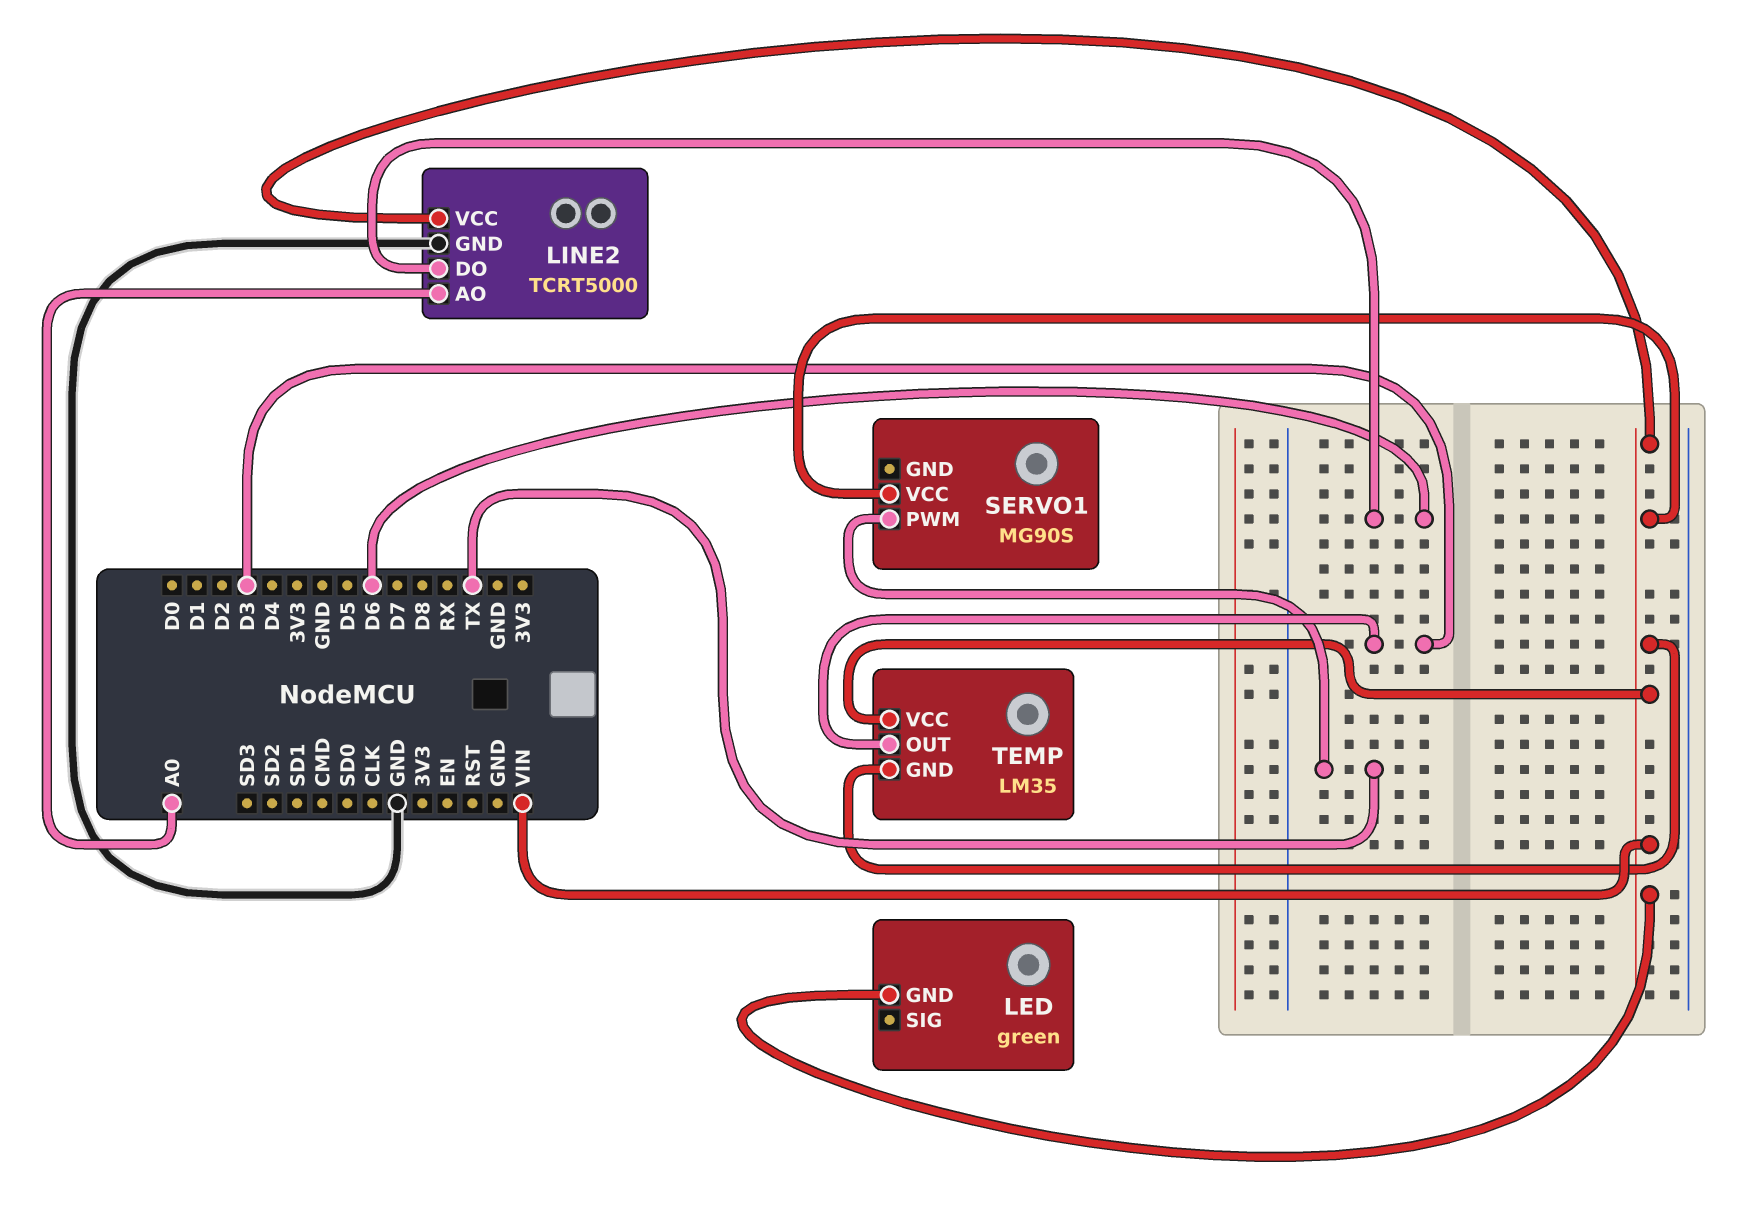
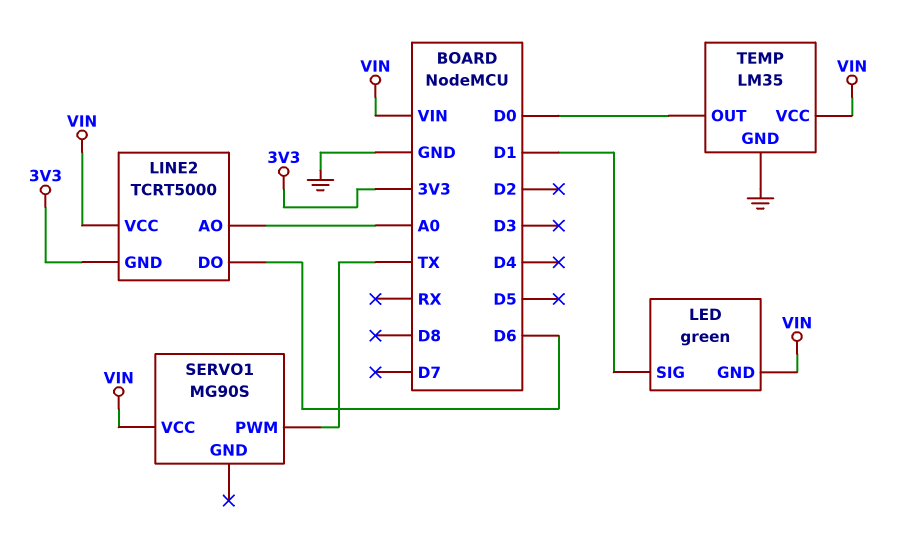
LED pin SIG: none -> D1
LINE2 pin GND: GND -> 3V3
TEMP pin GND: VIN -> GND
TEMP pin OUT: D3 -> D0

